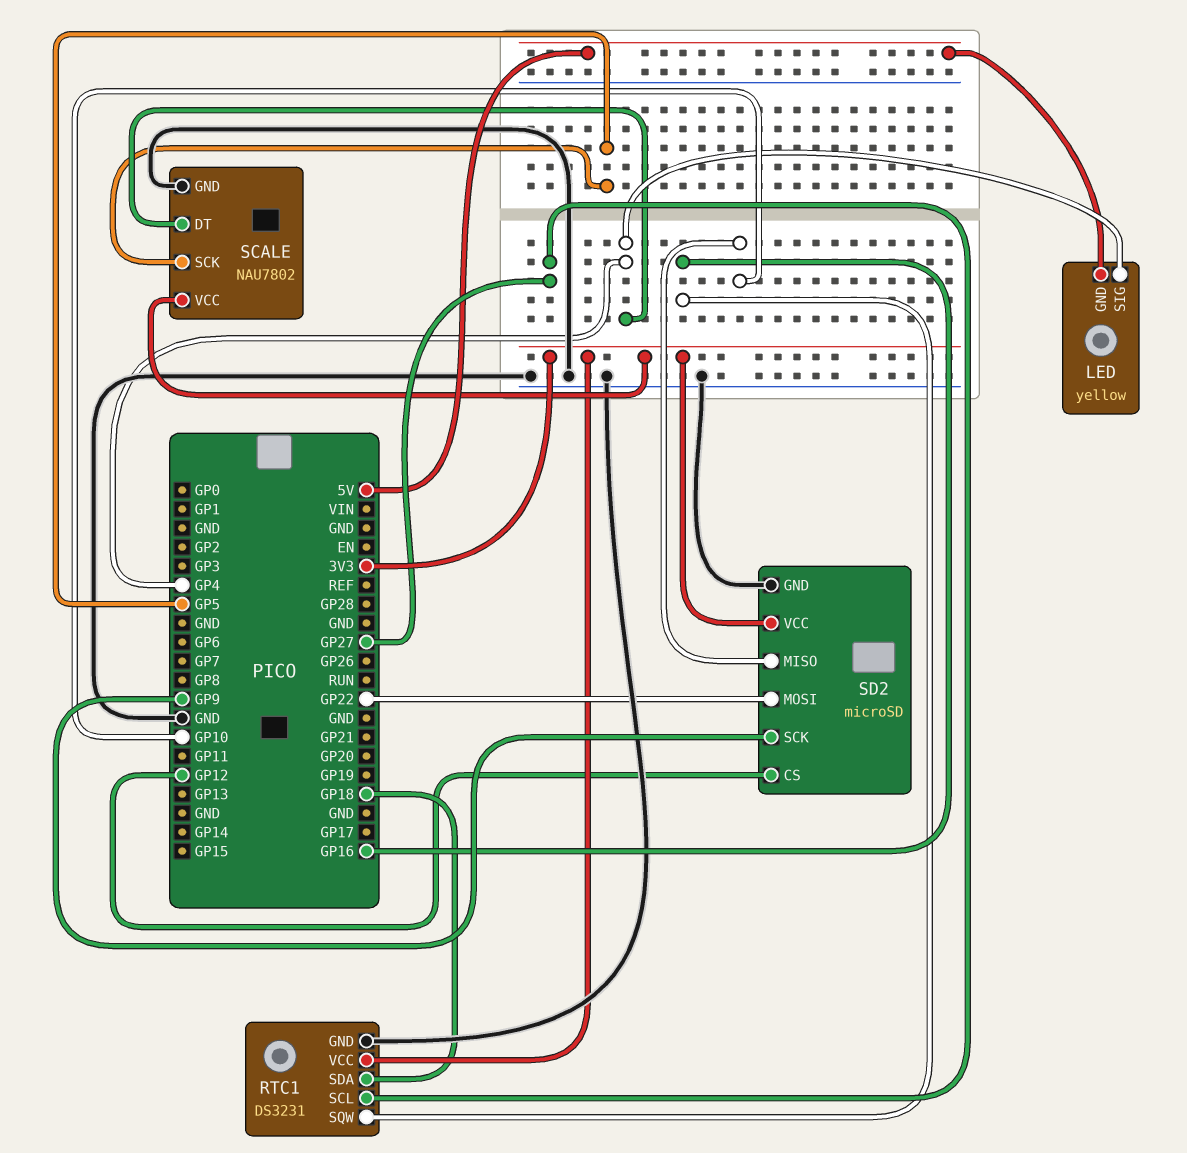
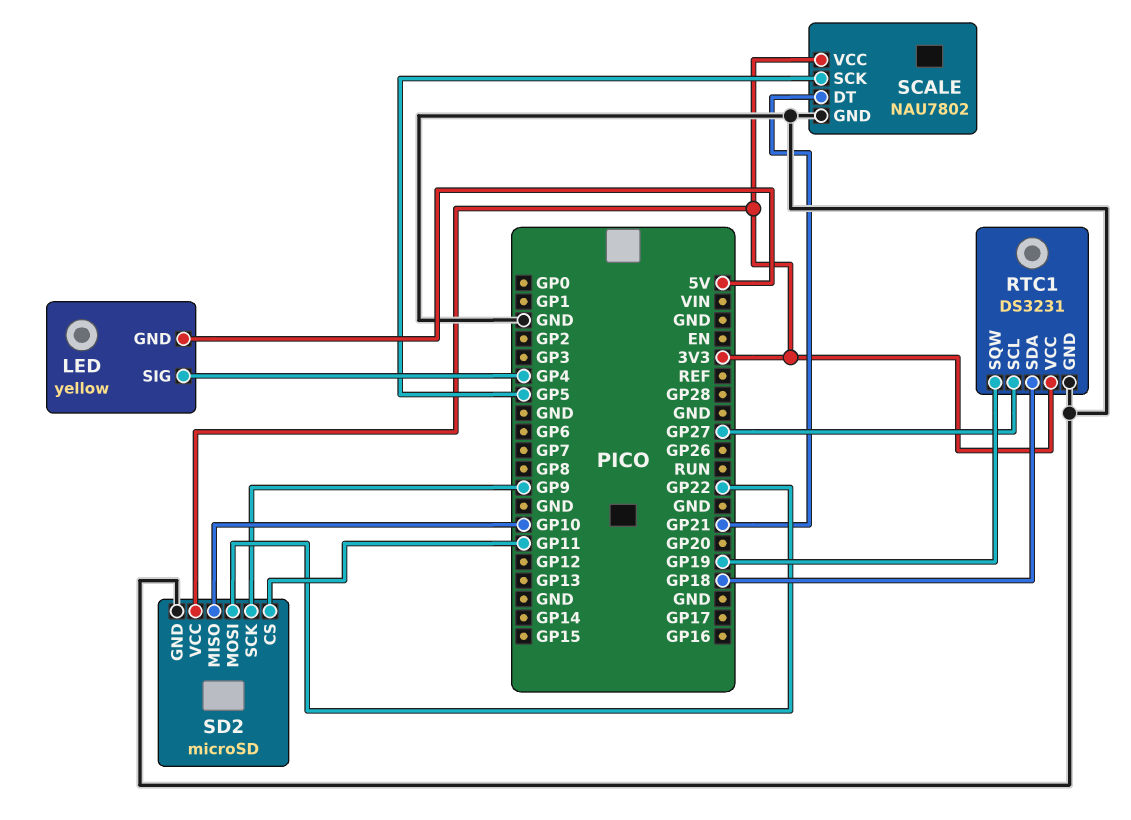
RTC1 pin SQW: GP16 -> GP19
SCALE pin DT: GP4 -> GP21
SD2 pin CS: GP12 -> GP11

